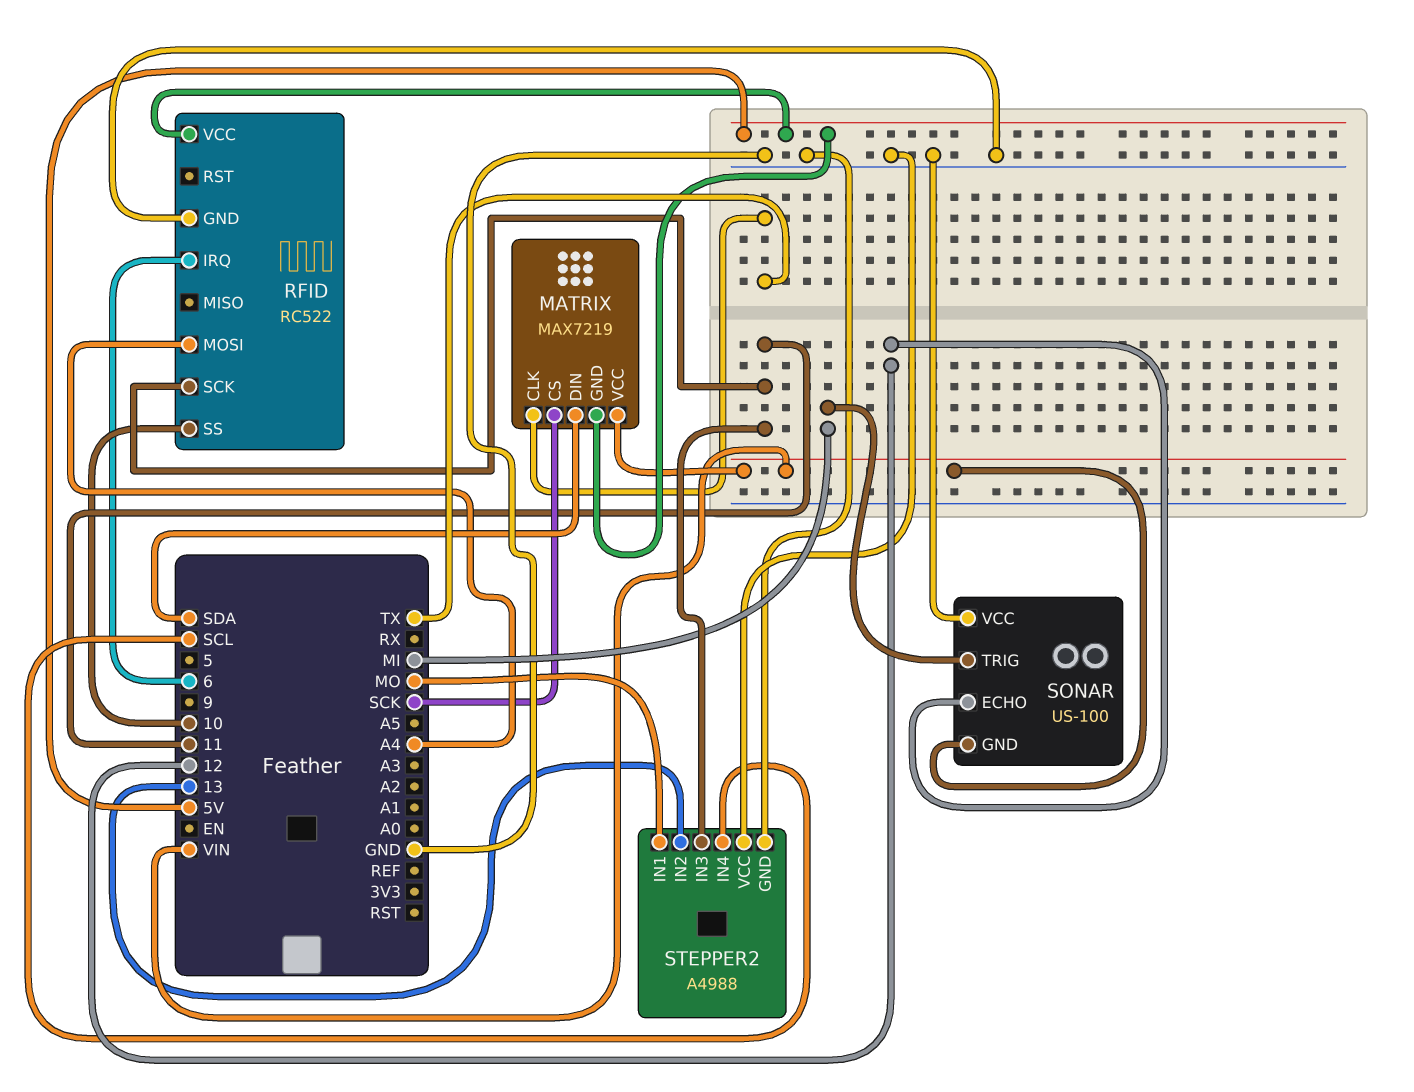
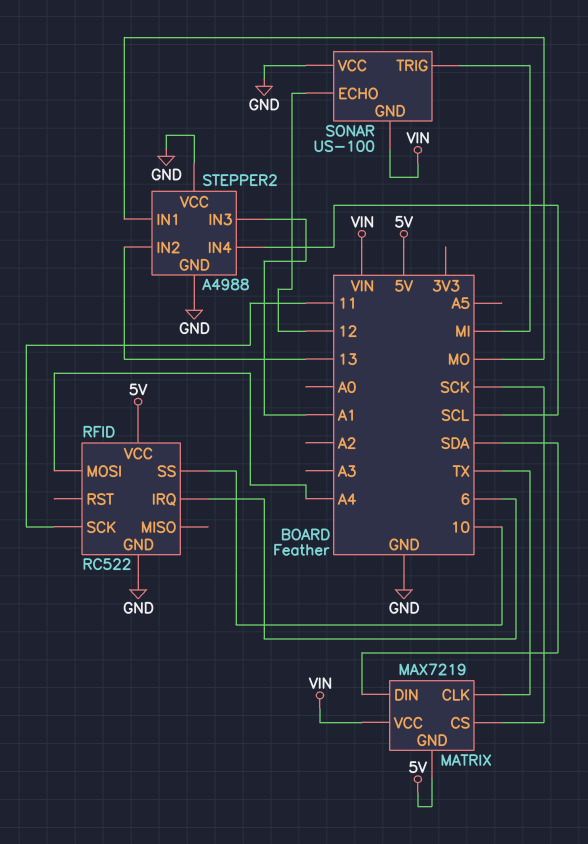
STEPPER2 pin IN3: 11 -> A1

